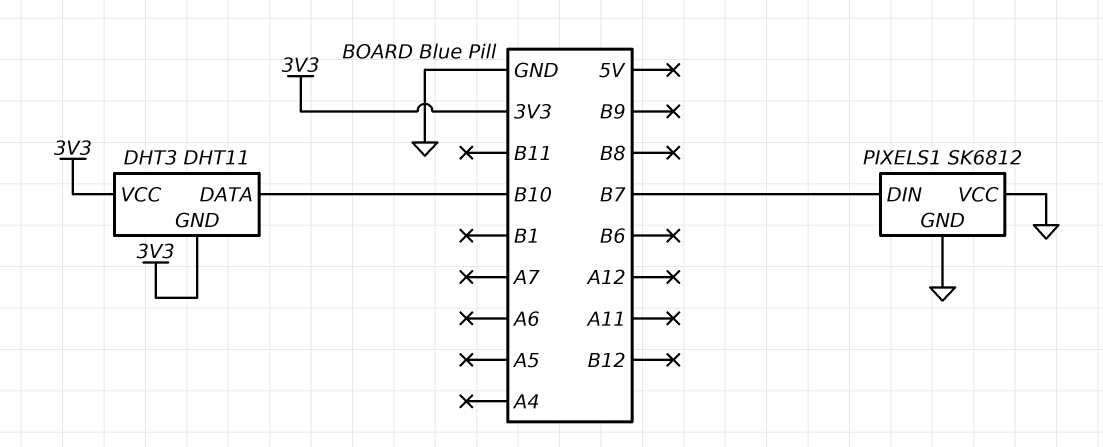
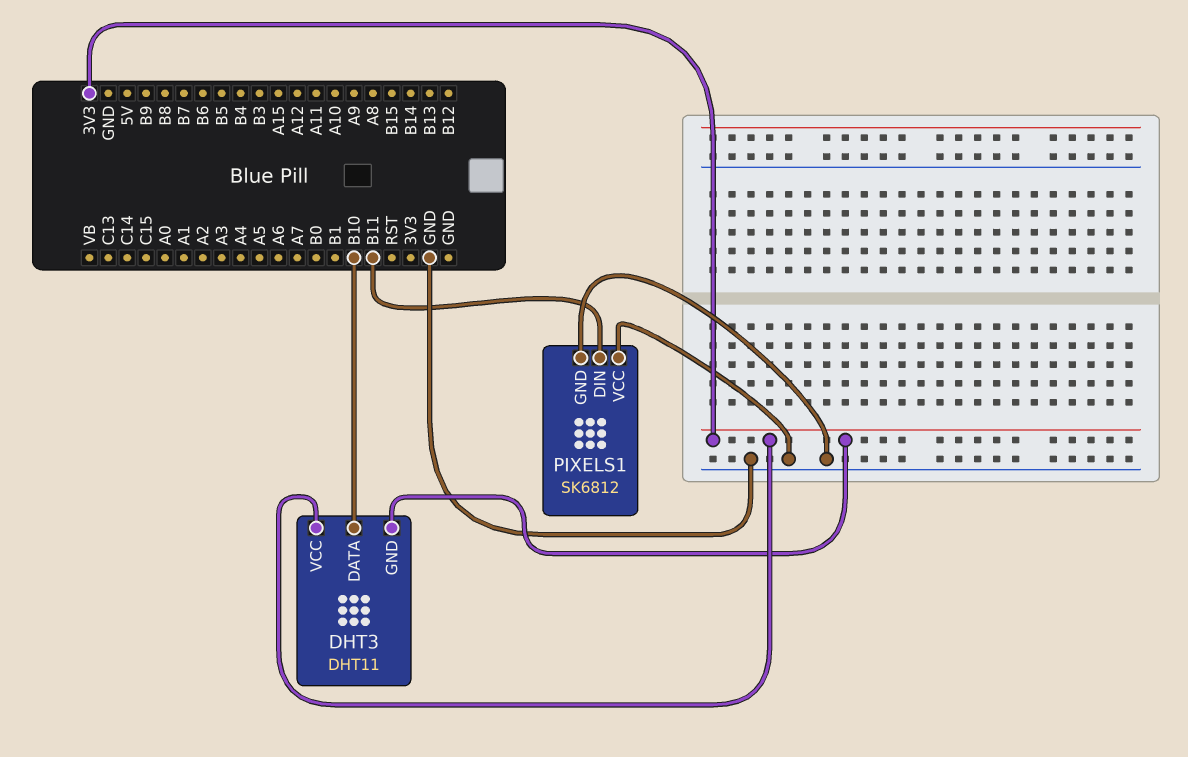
PIXELS1 pin DIN: B7 -> B11

